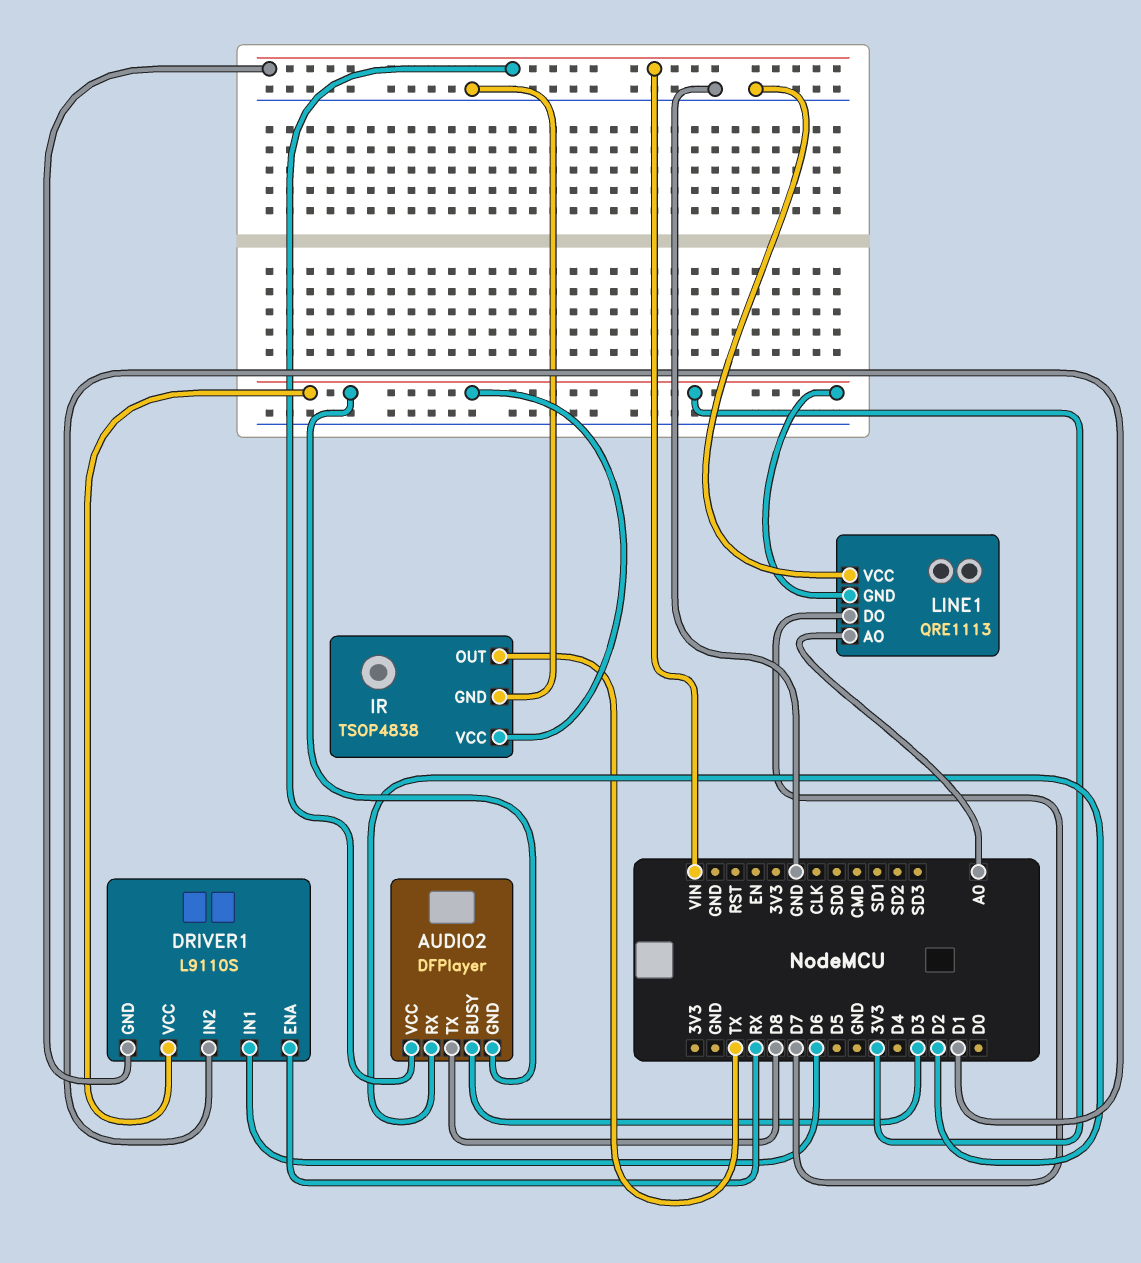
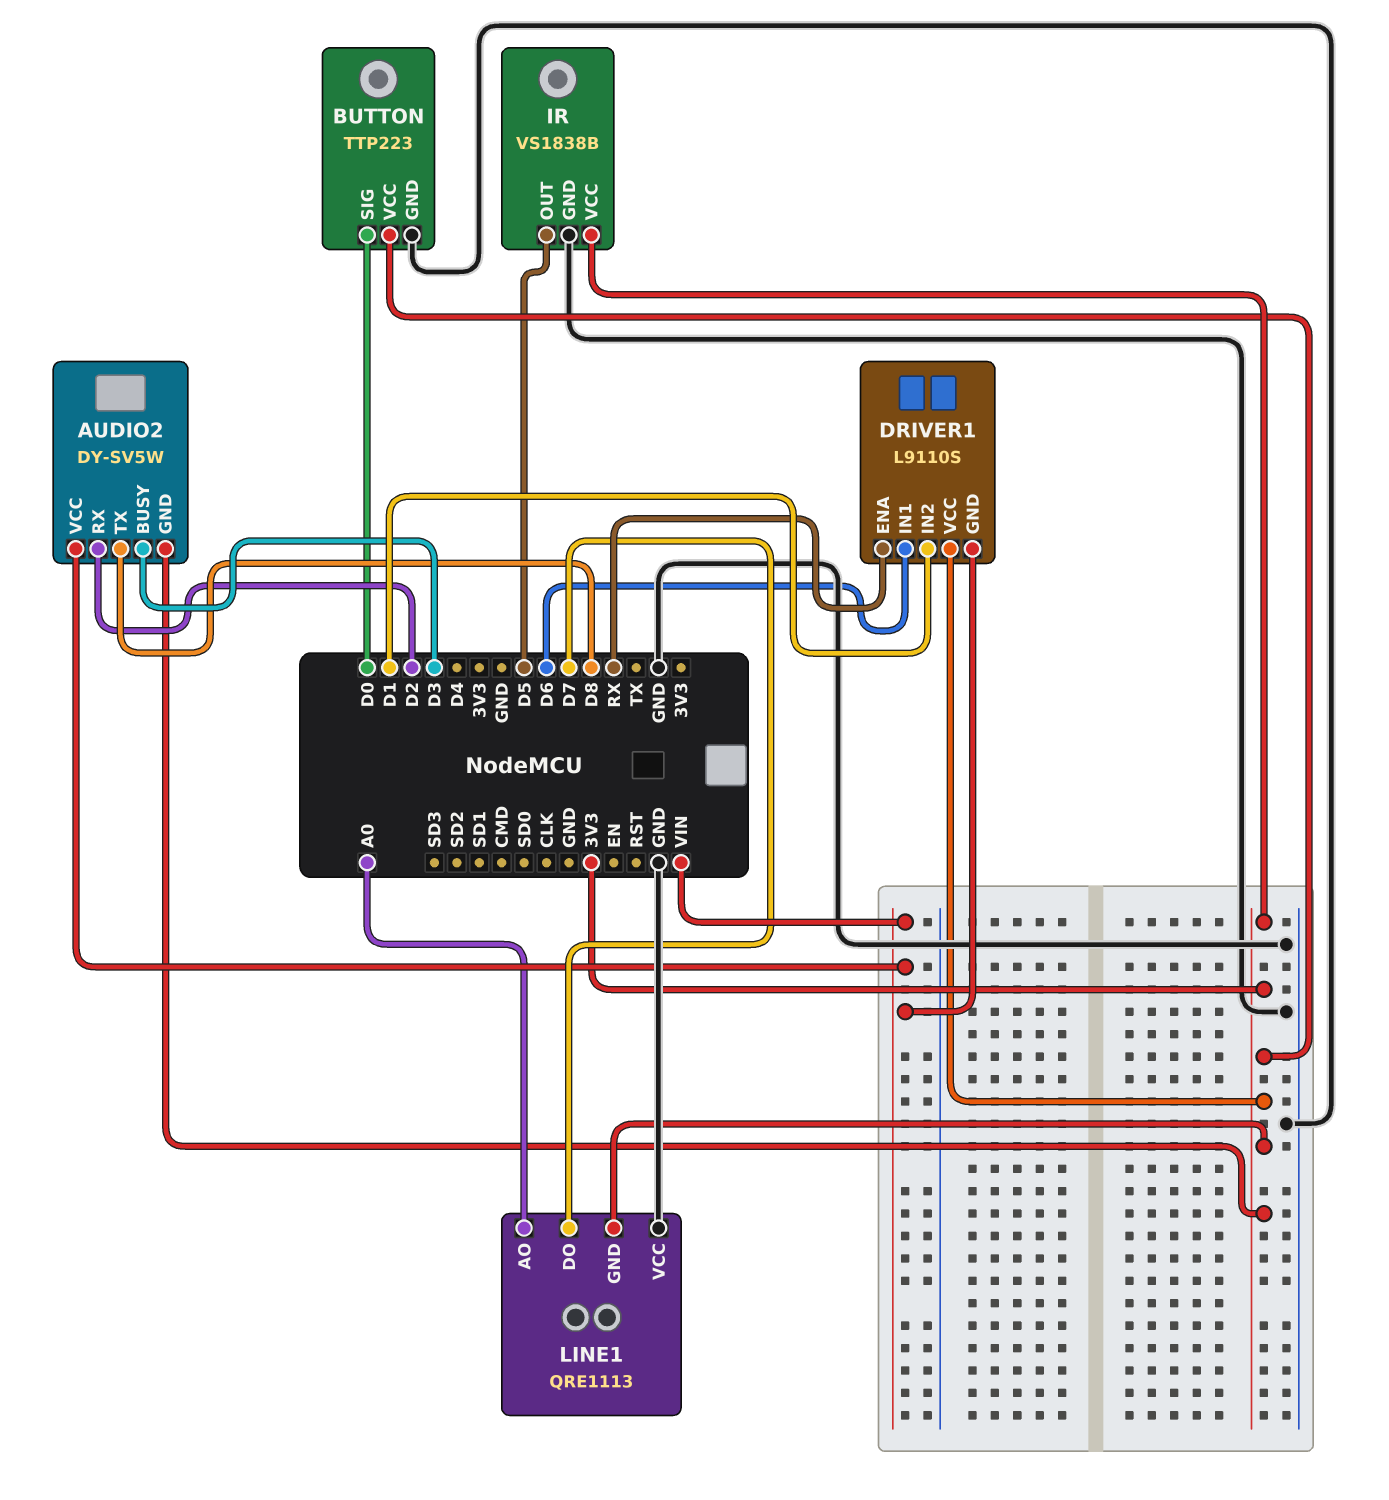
AUDIO2: DFPlayer -> DY-SV5W
BUTTON: none -> TTP223
BUTTON pin GND: none -> GND
BUTTON pin SIG: none -> D0
BUTTON pin VCC: none -> 3V3
IR: TSOP4838 -> VS1838B
IR pin OUT: TX -> D5

